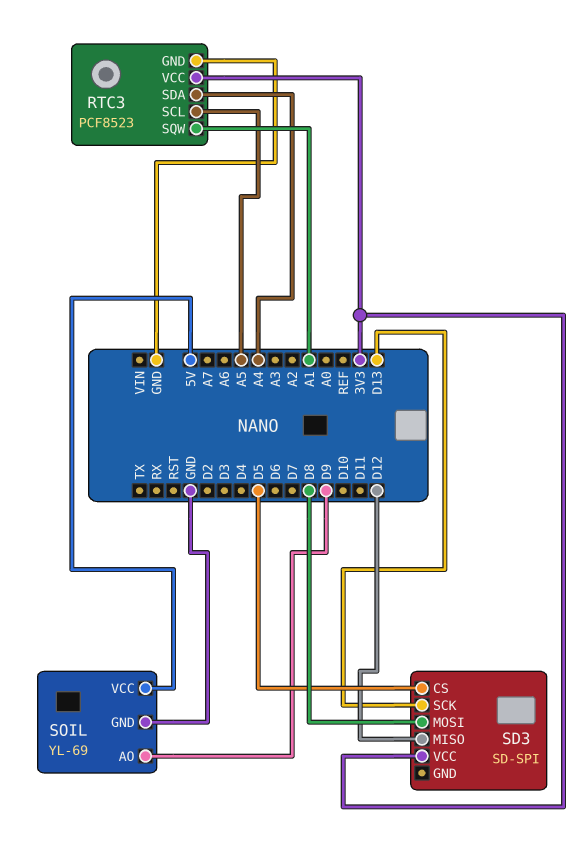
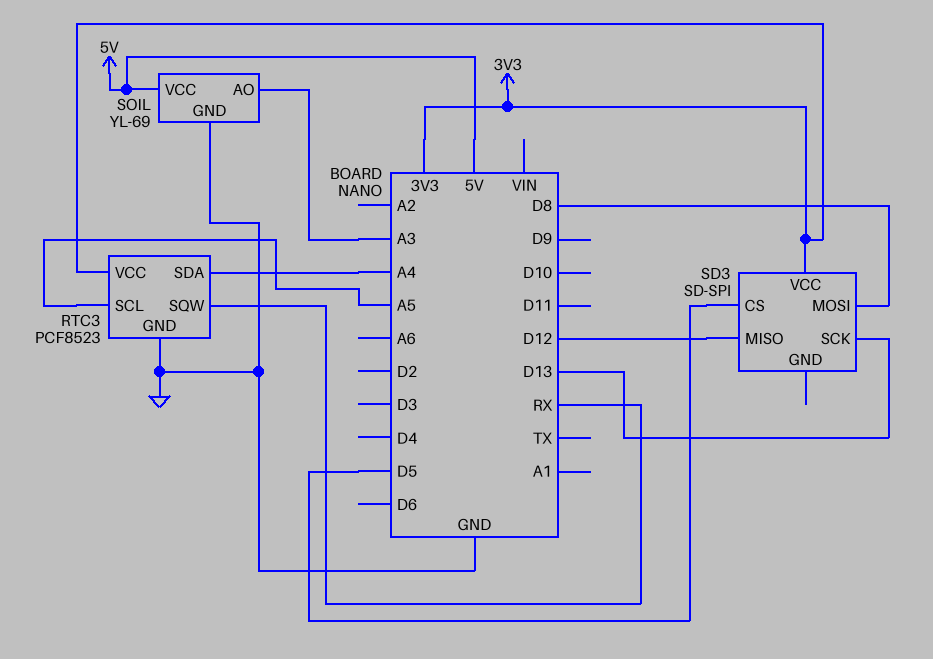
RTC3 pin SQW: A1 -> RX
SOIL pin AO: D9 -> A3

